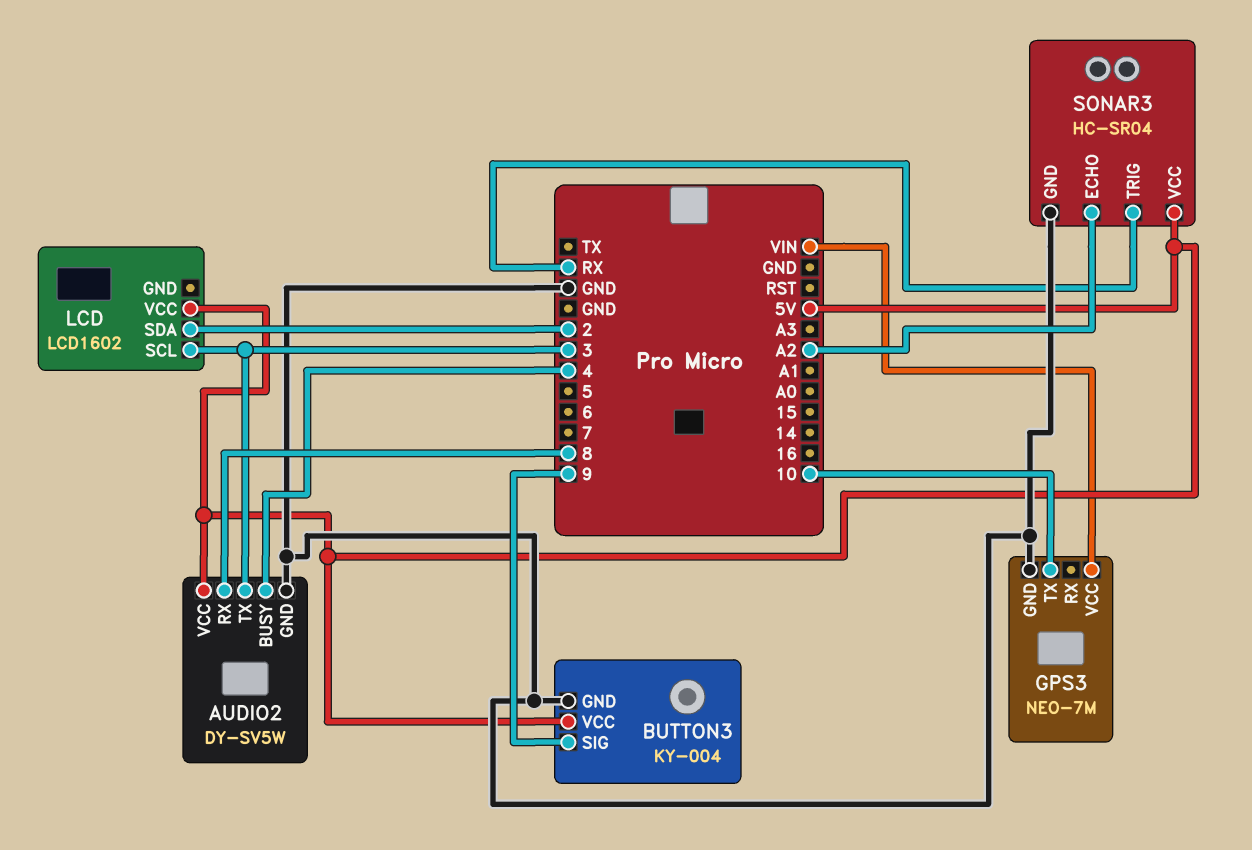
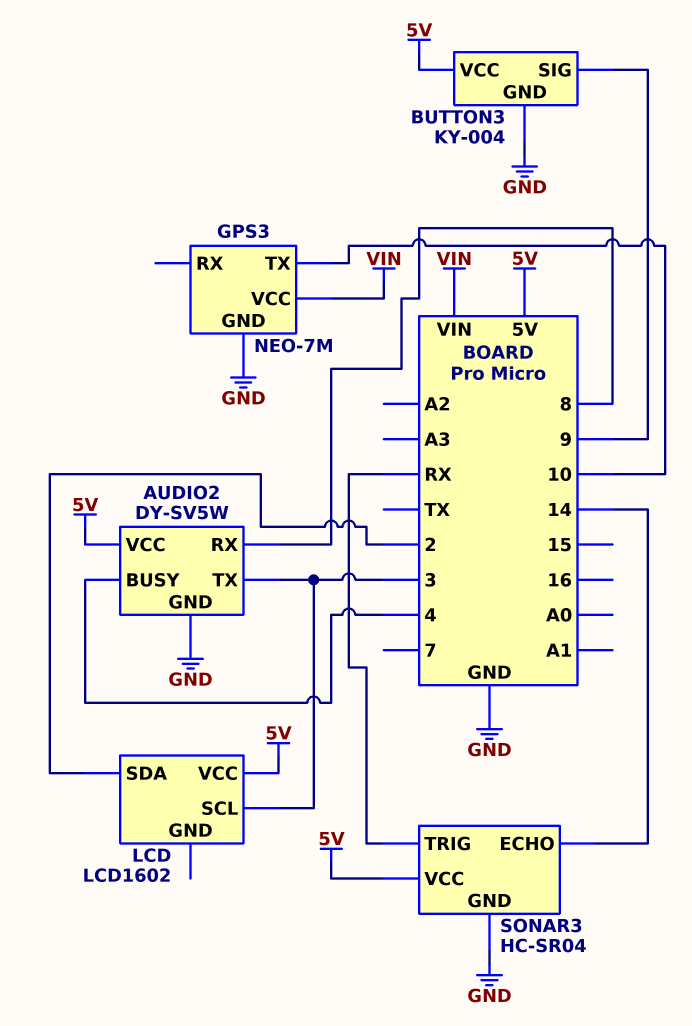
SONAR3 pin ECHO: A2 -> 14

